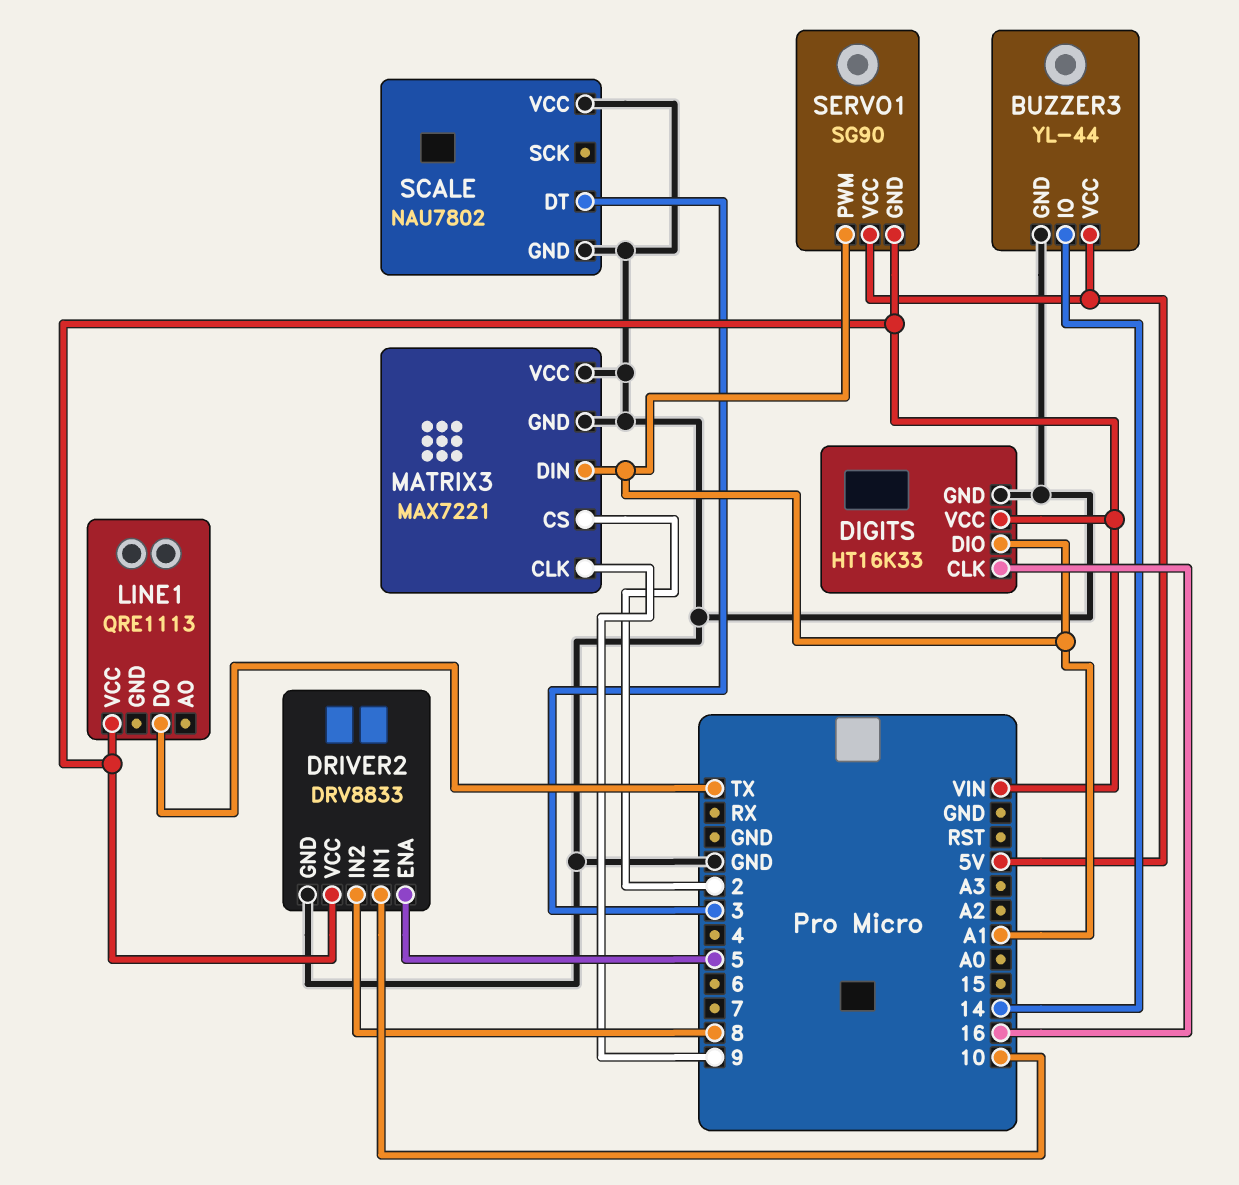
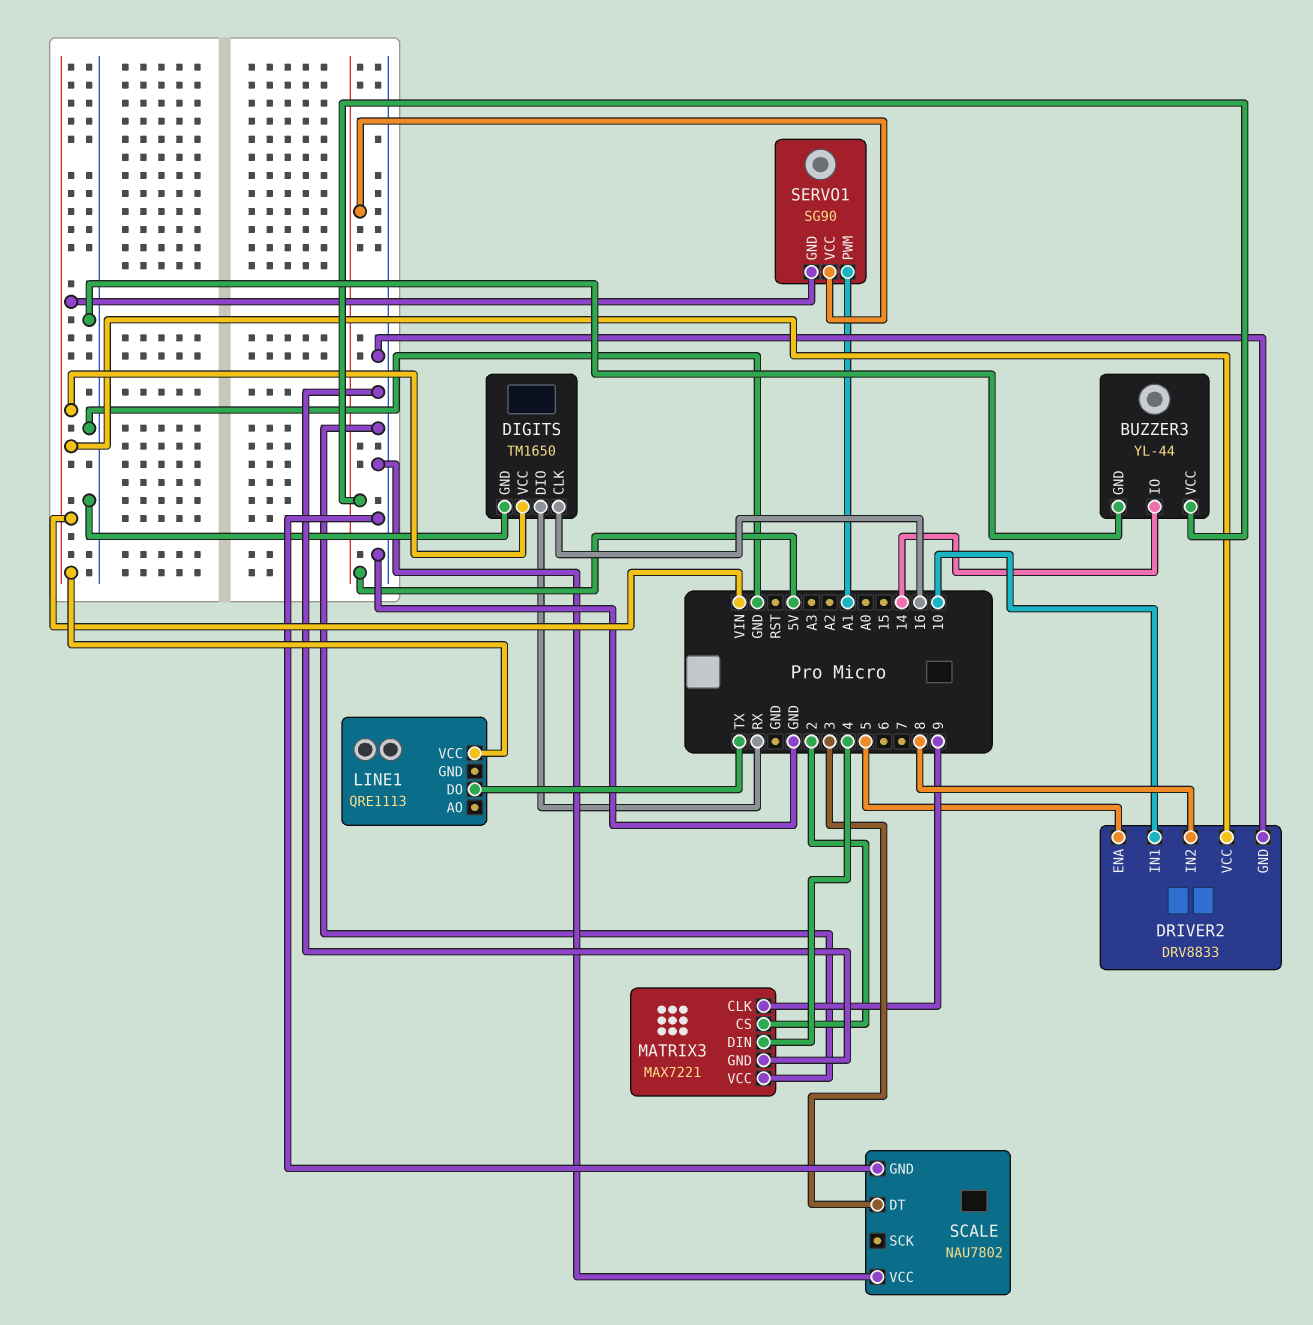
DIGITS: HT16K33 -> TM1650
DIGITS pin DIO: A1 -> RX
MATRIX3 pin DIN: A1 -> 4

